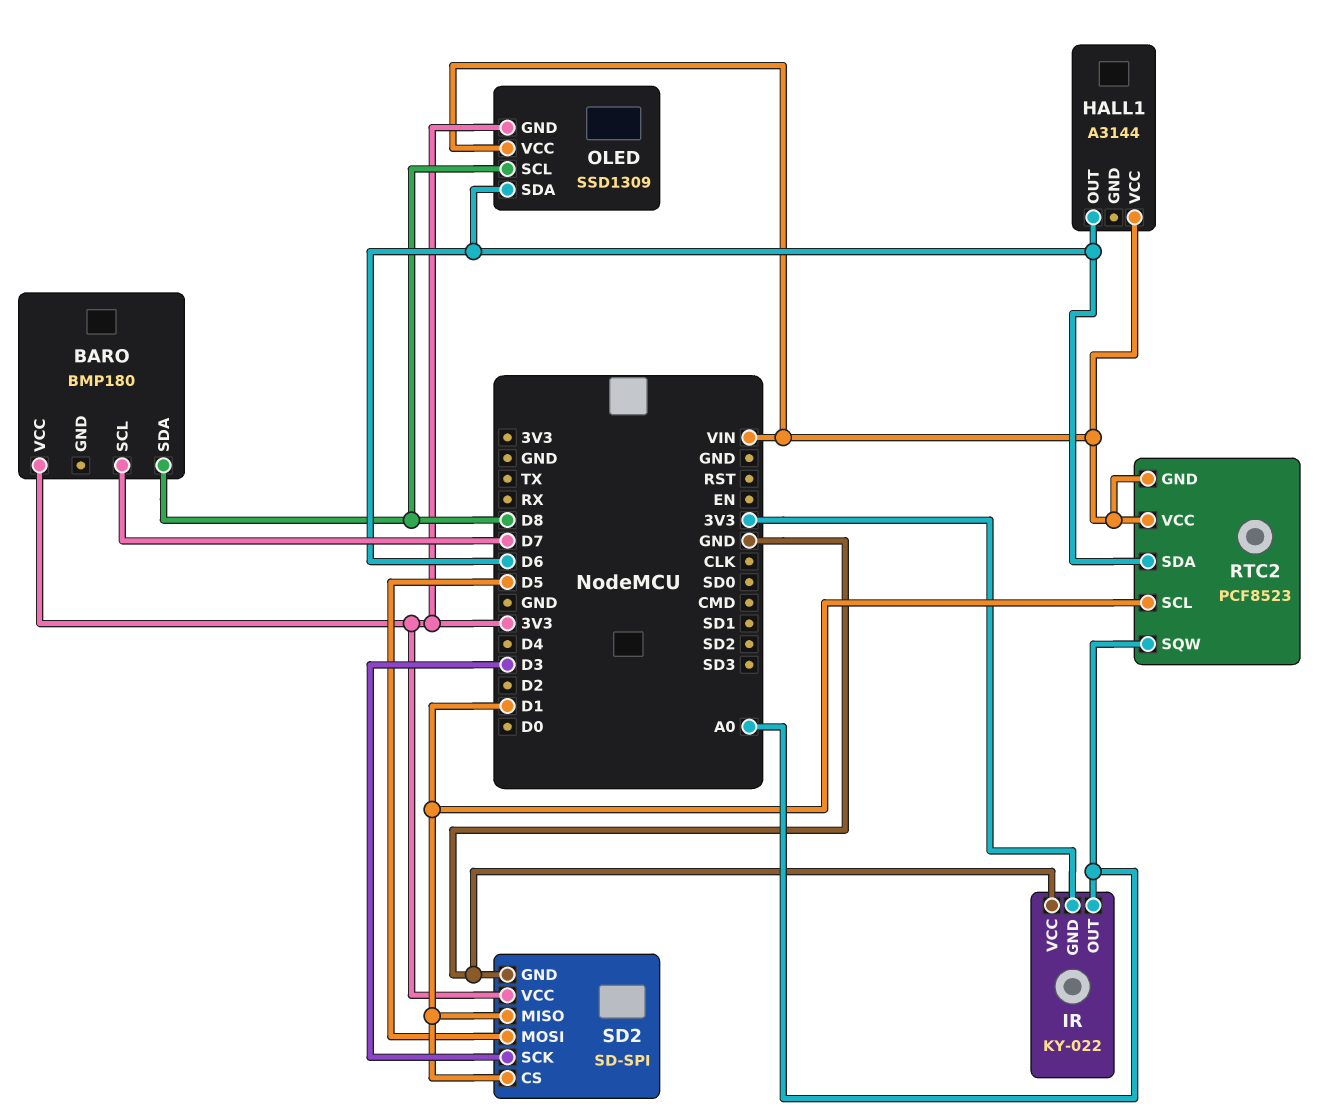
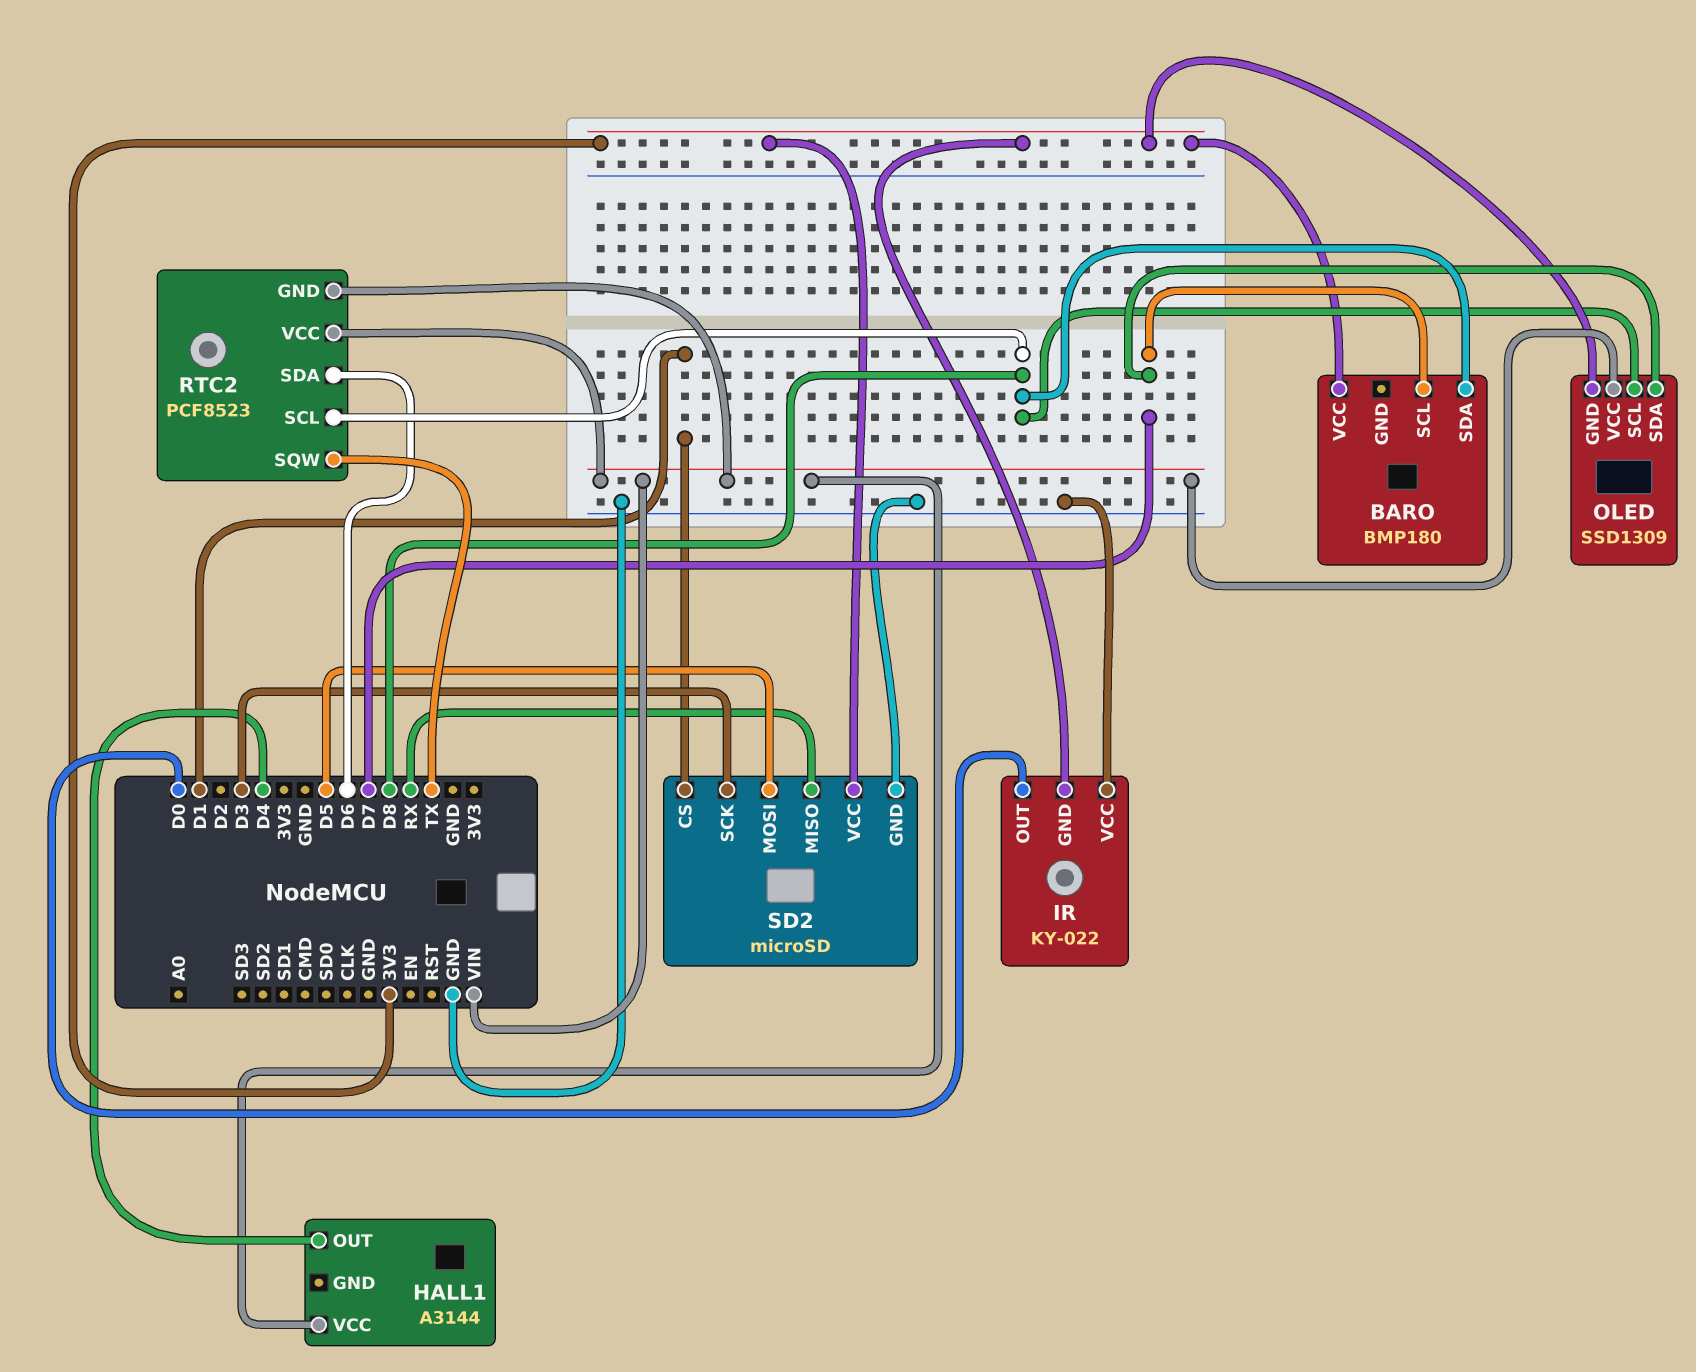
HALL1 pin OUT: D6 -> D4
IR pin OUT: A0 -> D0
OLED pin SDA: D6 -> D7
RTC2 pin SCL: D1 -> D8
RTC2 pin SQW: A0 -> TX
SD2: SD-SPI -> microSD
SD2 pin MISO: D1 -> RX

